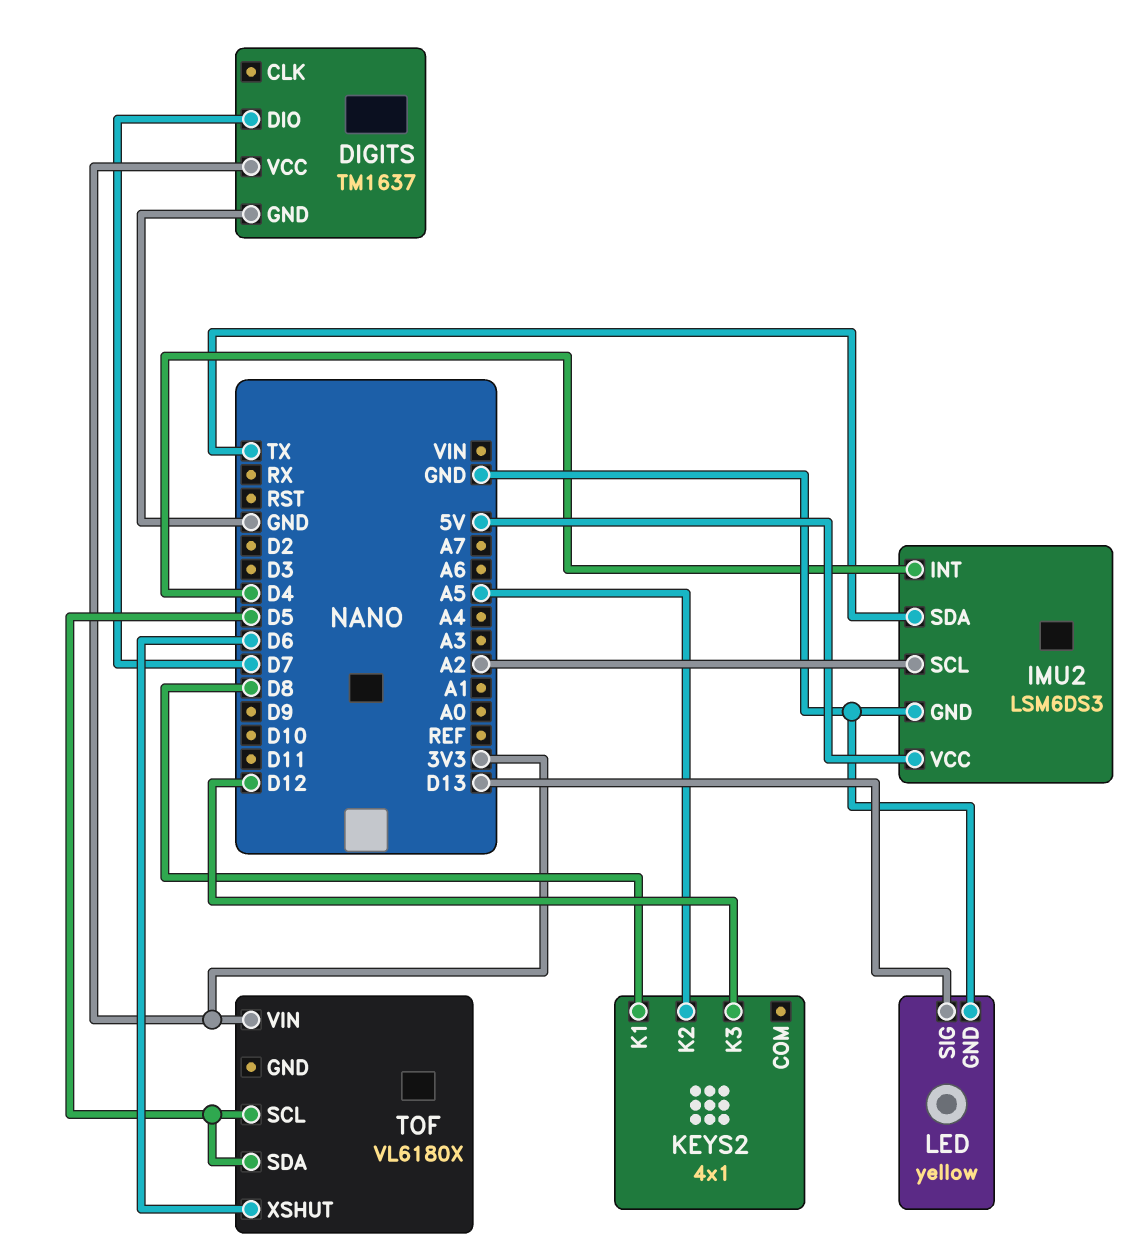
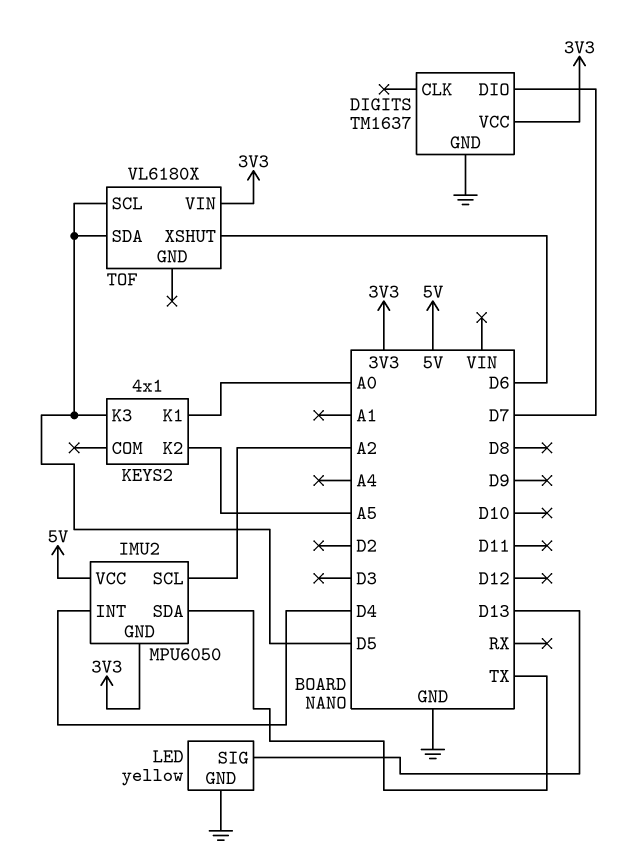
IMU2: LSM6DS3 -> MPU6050
IMU2 pin GND: GND -> 3V3
KEYS2 pin K1: D8 -> A0
KEYS2 pin K3: D12 -> D5

